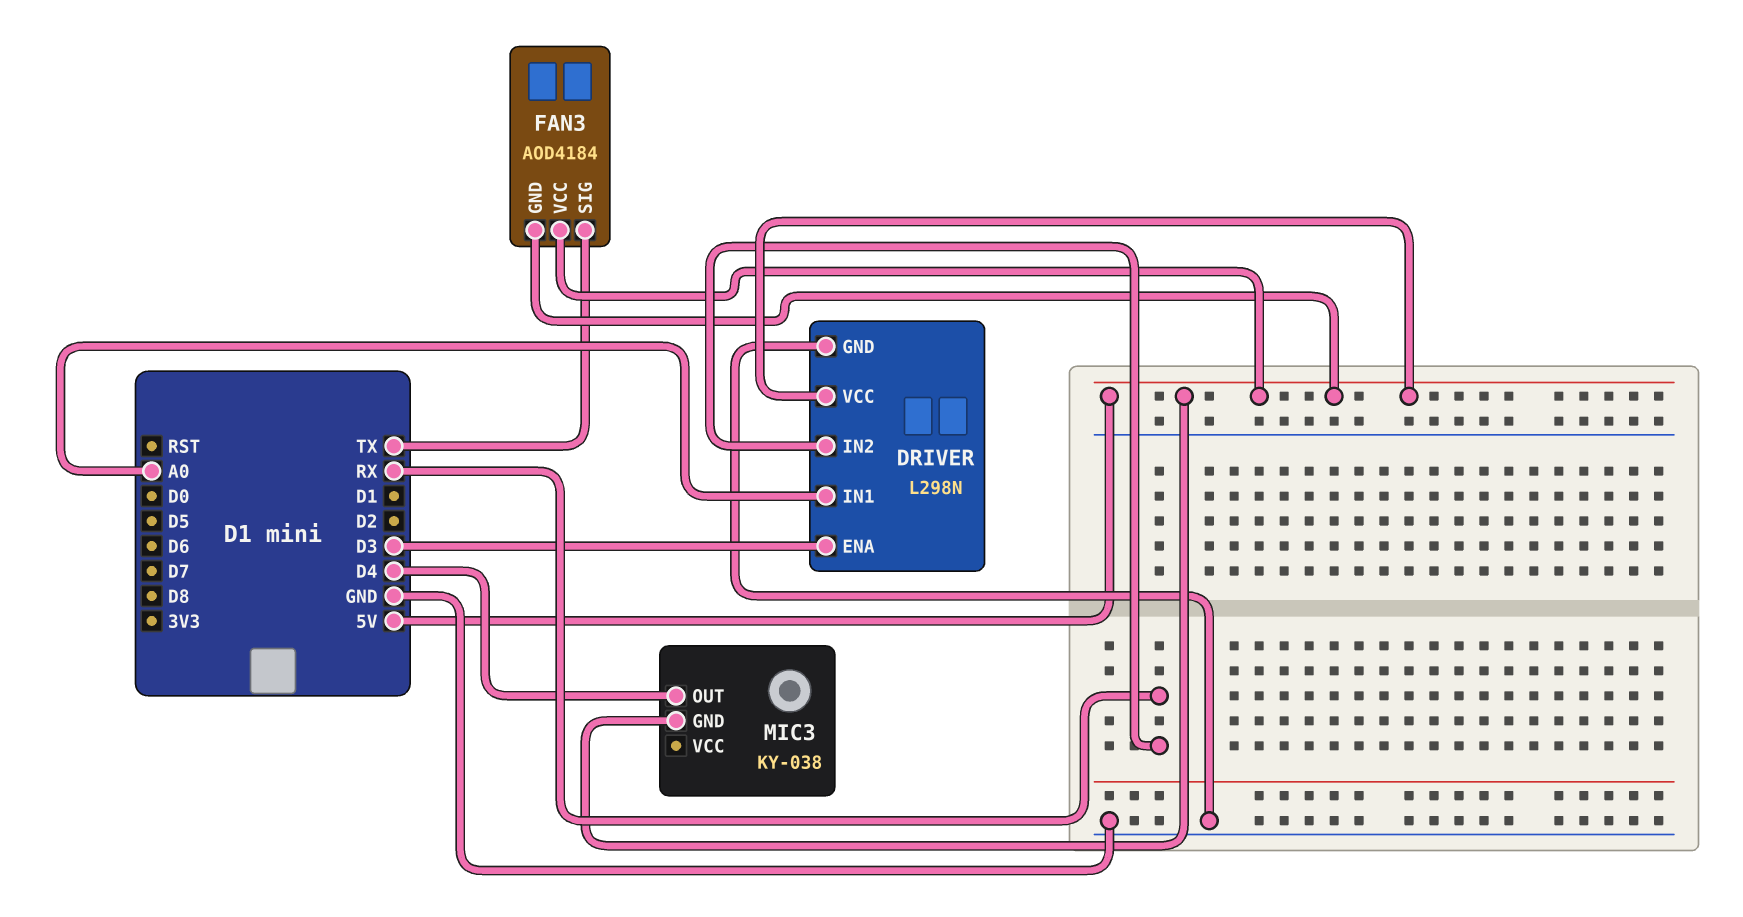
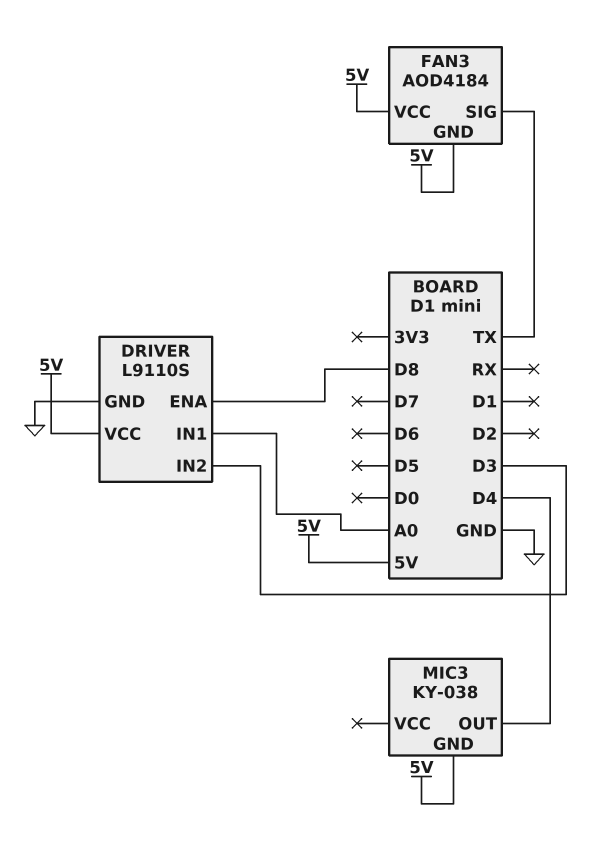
DRIVER: L298N -> L9110S
DRIVER pin ENA: D3 -> D8
DRIVER pin IN2: RX -> D3

